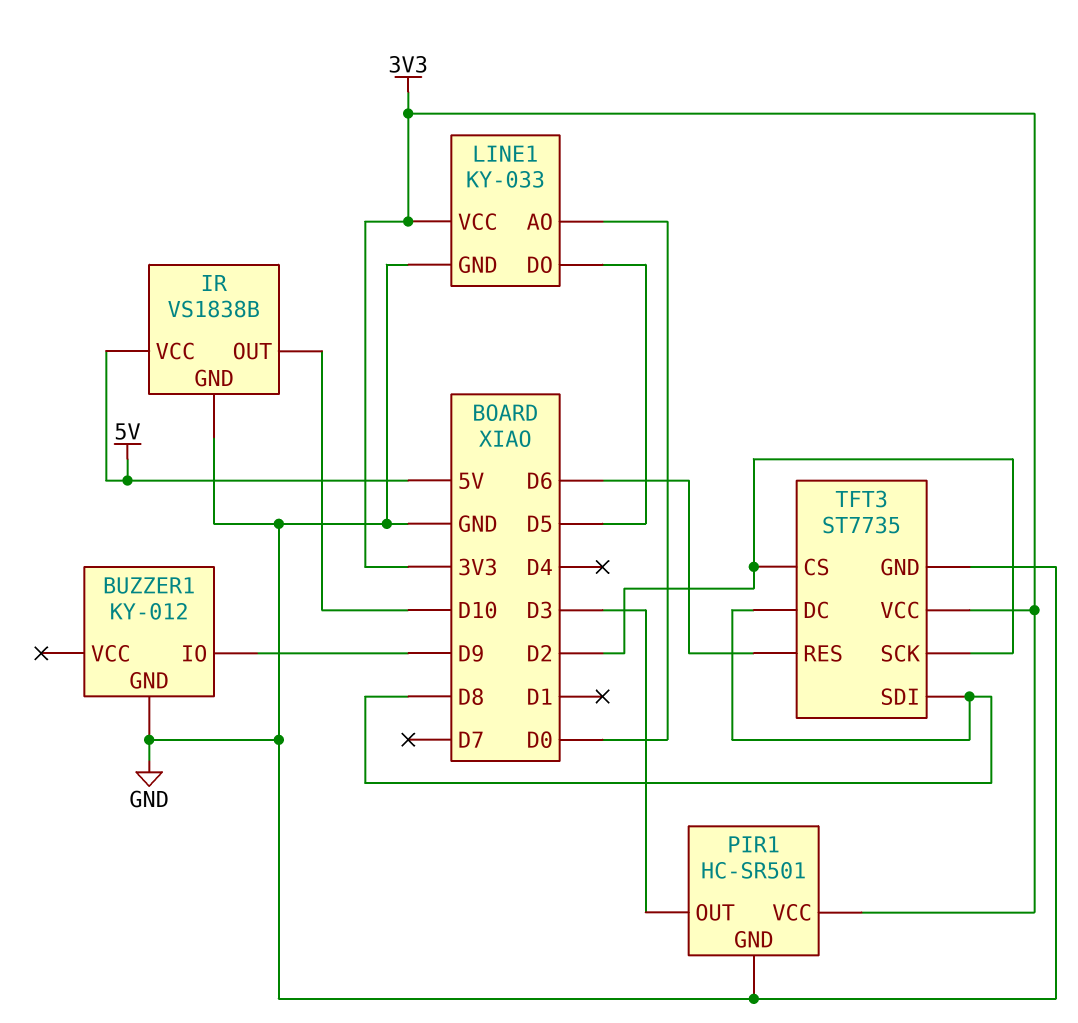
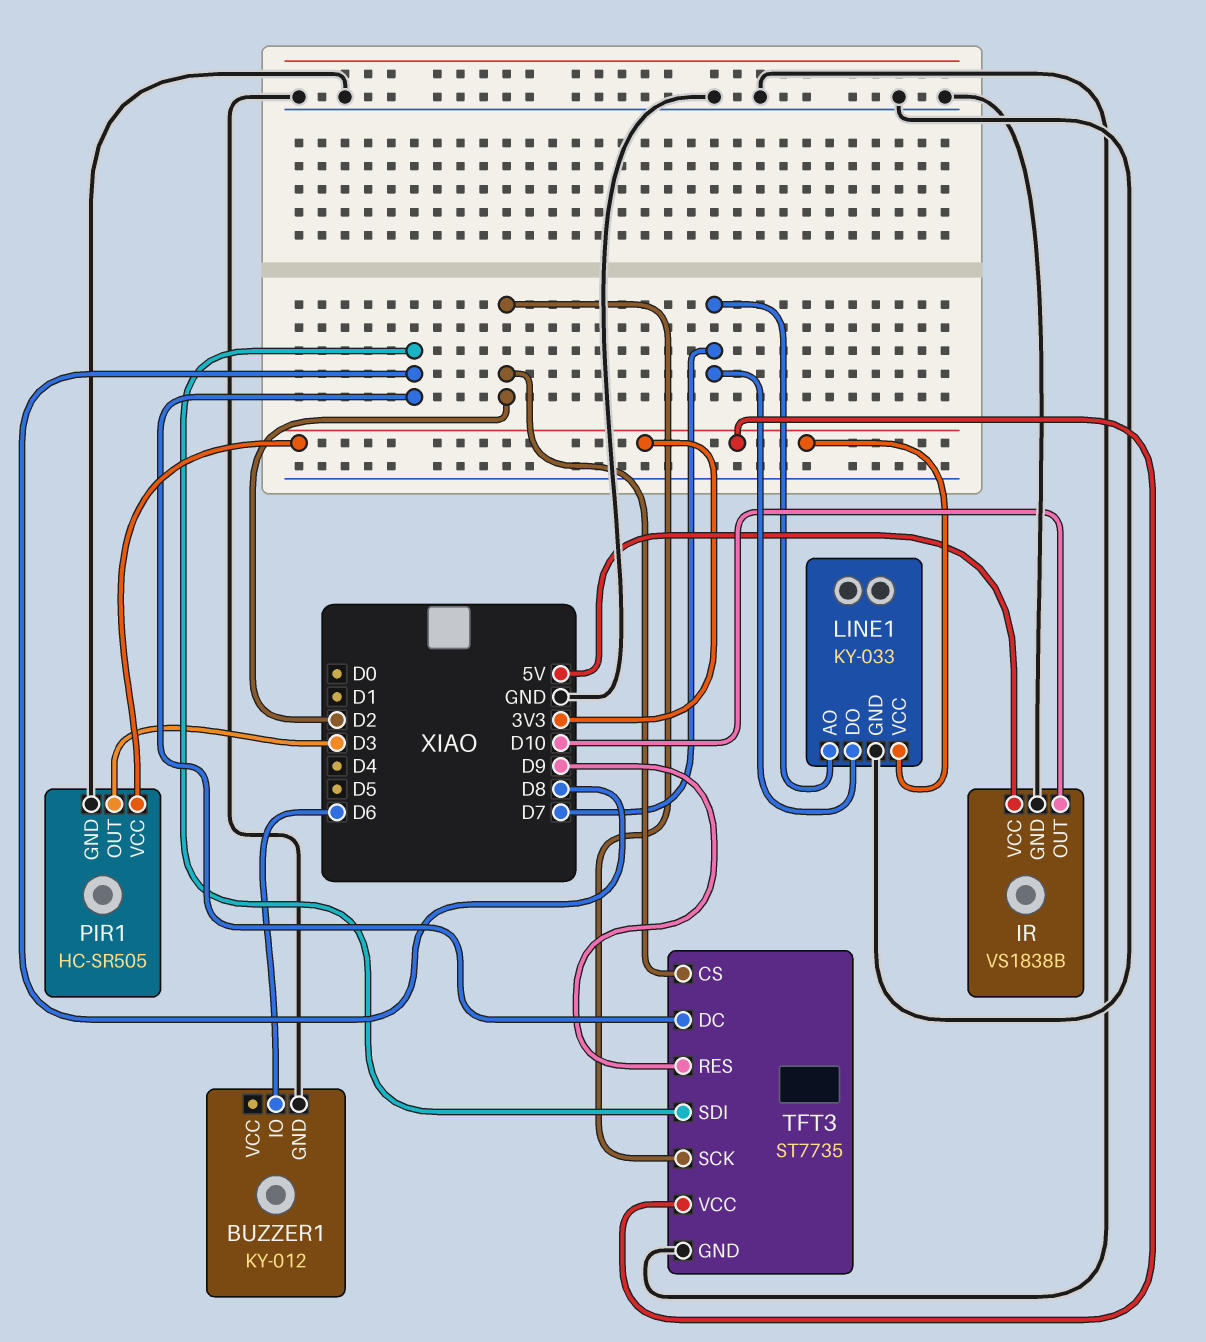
BUZZER1 pin IO: D9 -> D6
LINE1 pin AO: D0 -> D7
LINE1 pin DO: D5 -> D7
PIR1: HC-SR501 -> HC-SR505
TFT3 pin RES: D6 -> D9

